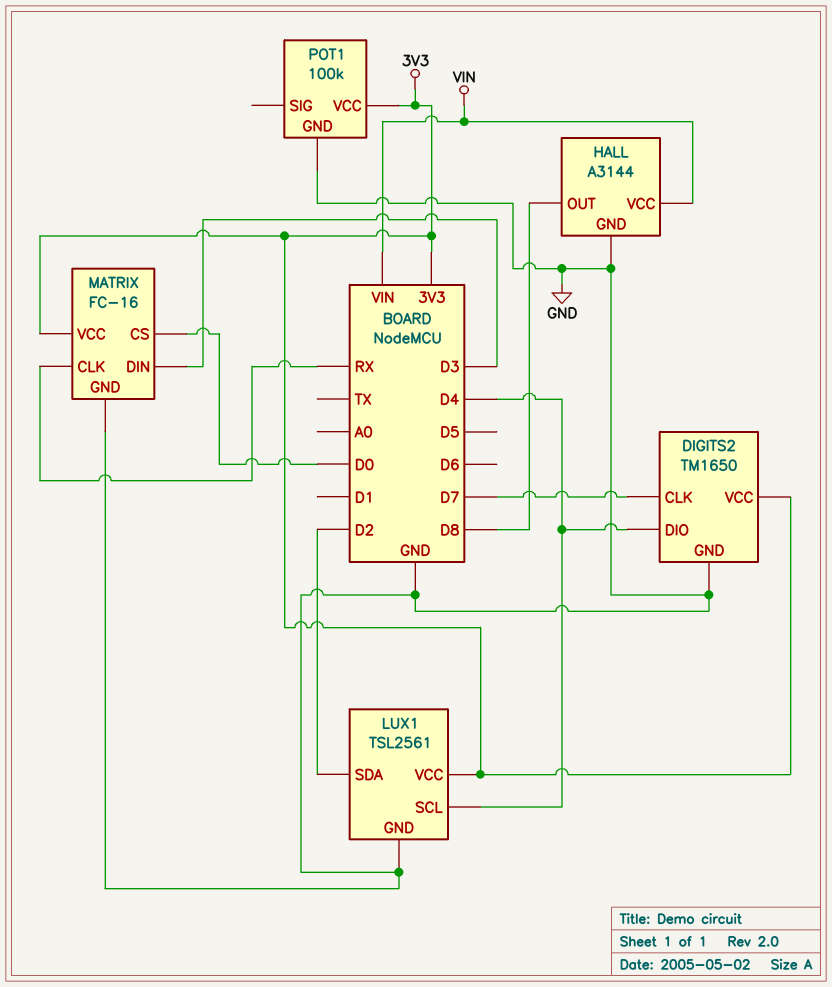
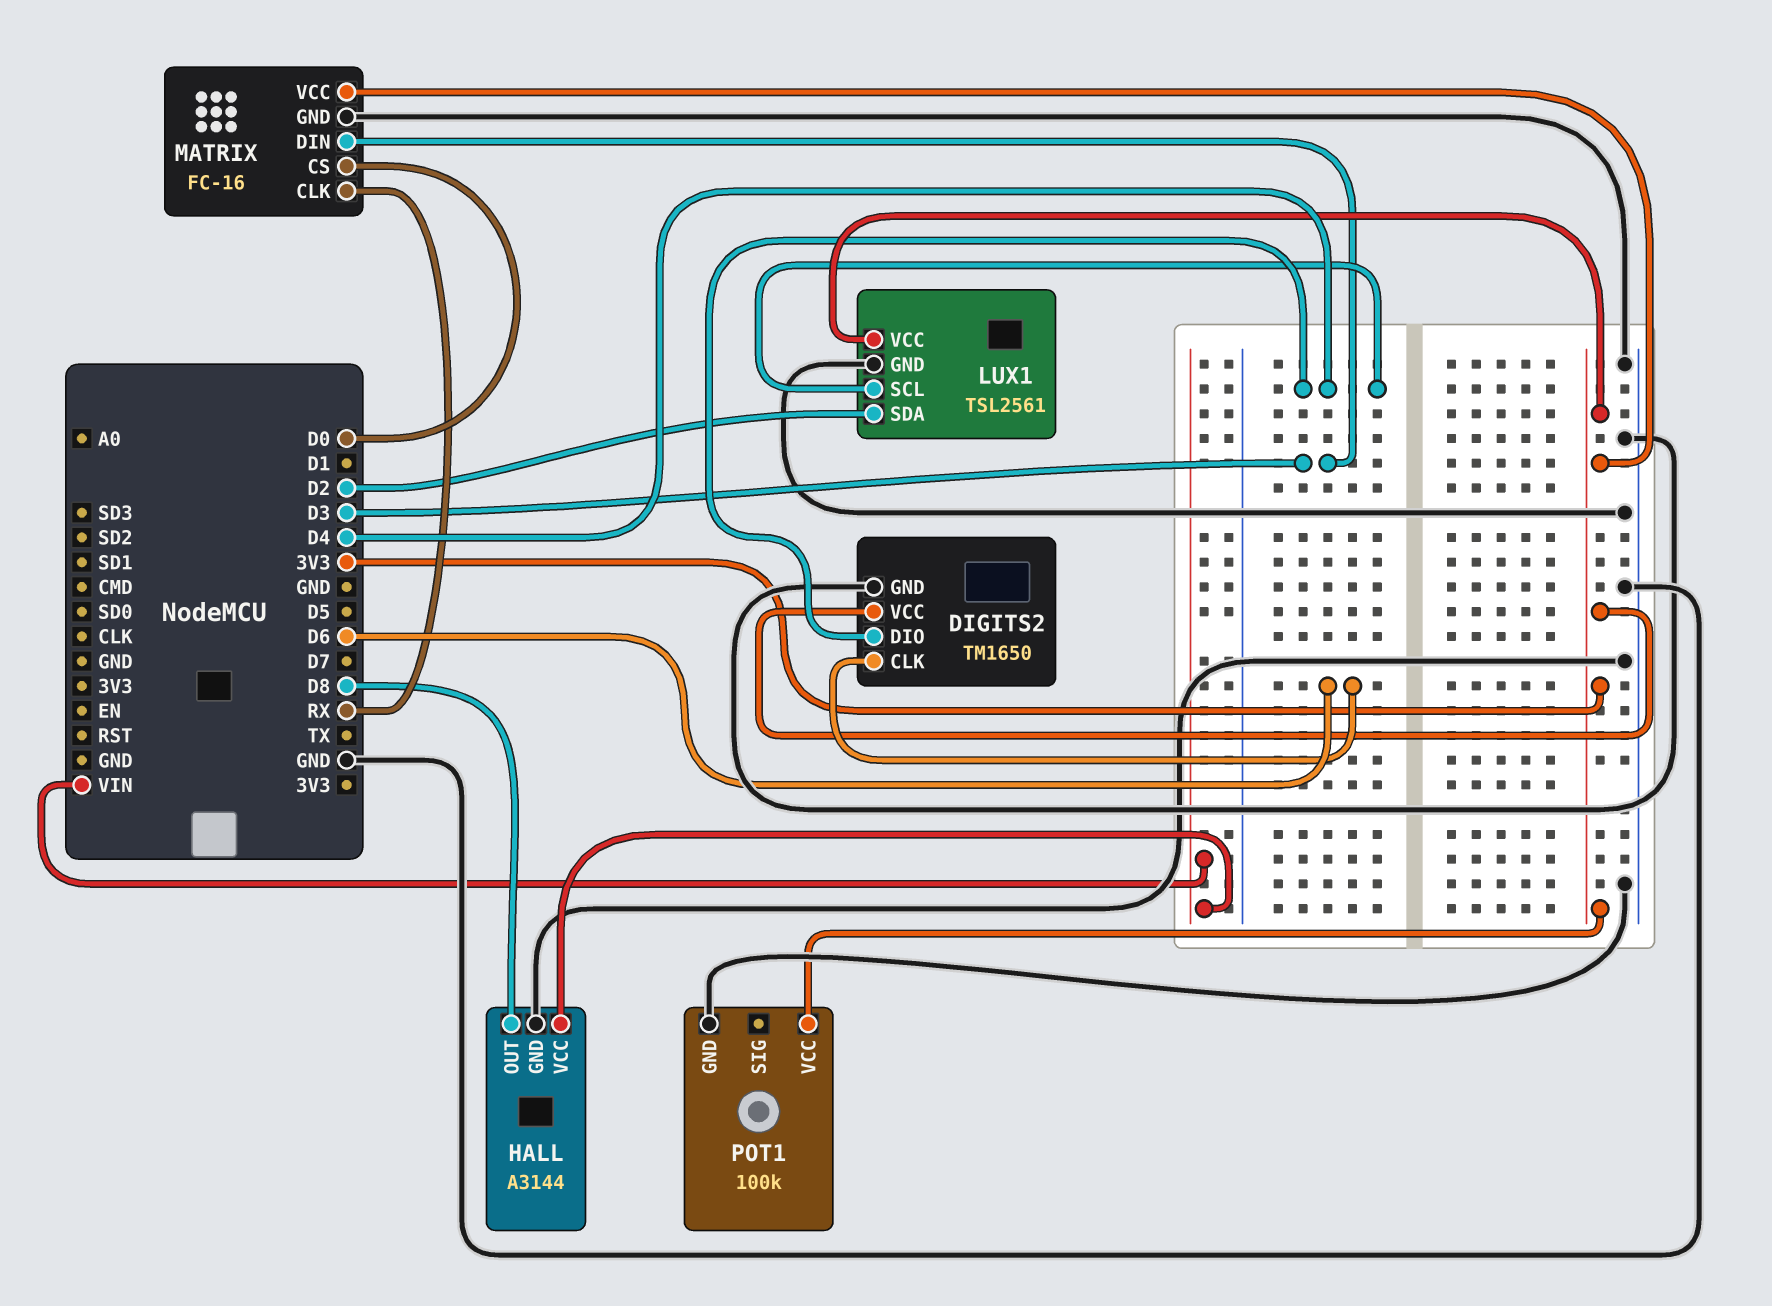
DIGITS2 pin CLK: D7 -> D6

